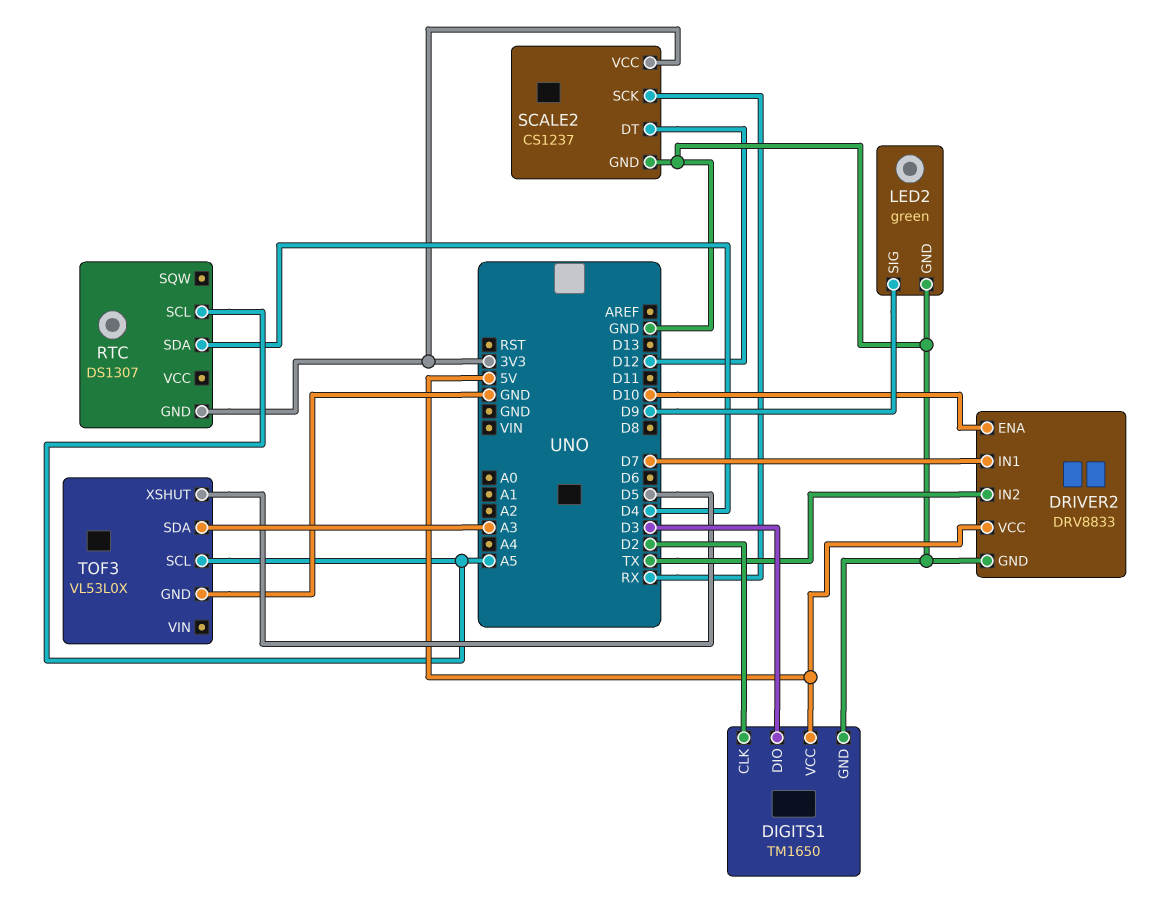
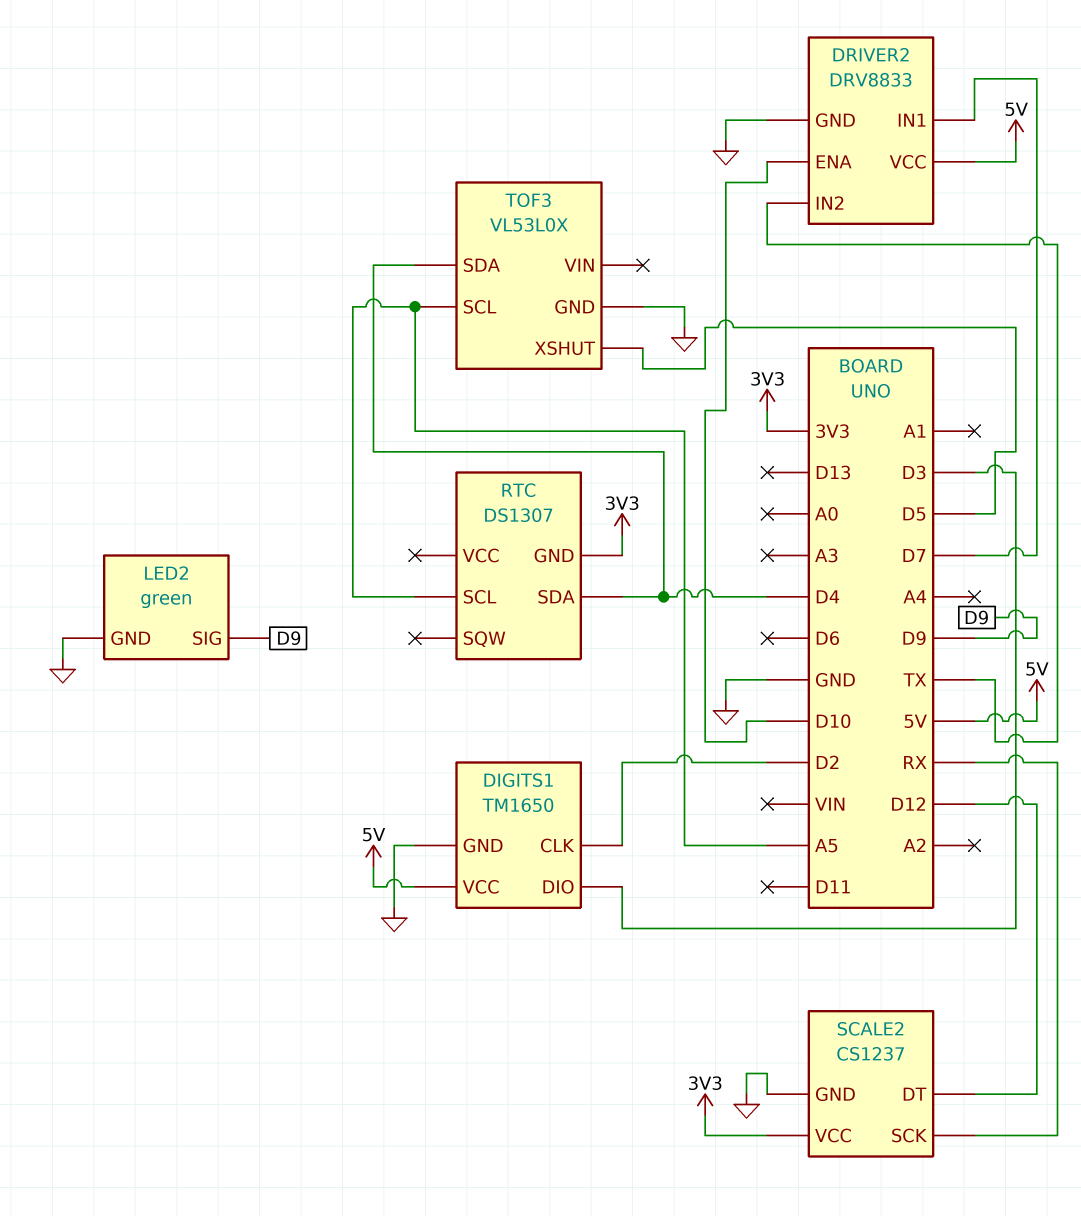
TOF3 pin SDA: A3 -> D4

